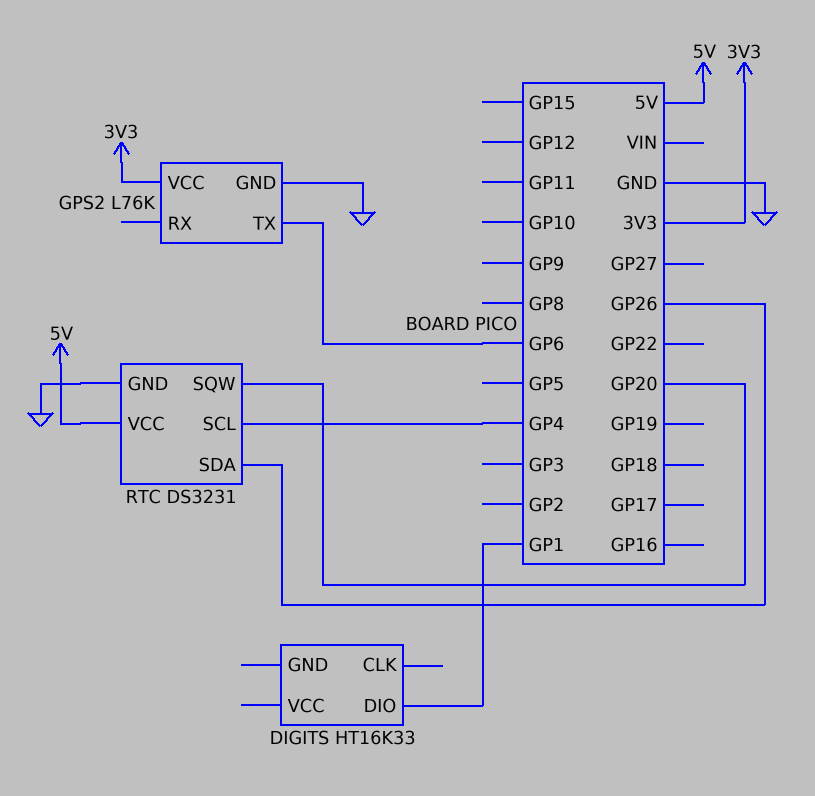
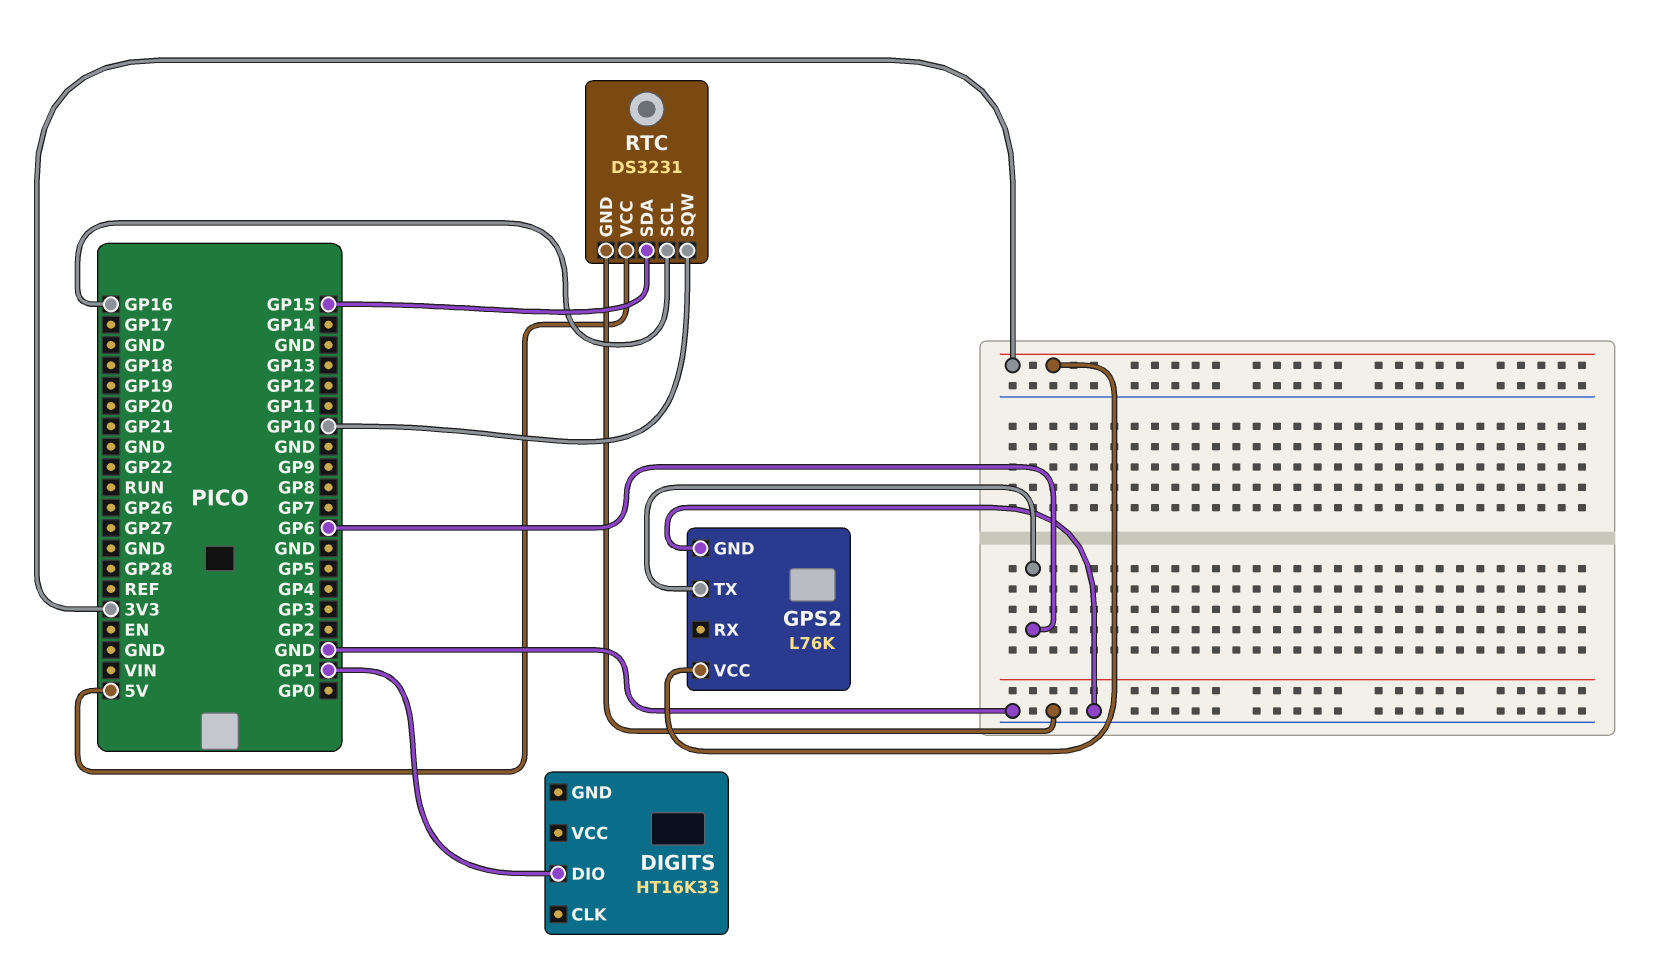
RTC pin SCL: GP4 -> GP16
RTC pin SDA: GP26 -> GP15
RTC pin SQW: GP20 -> GP10

